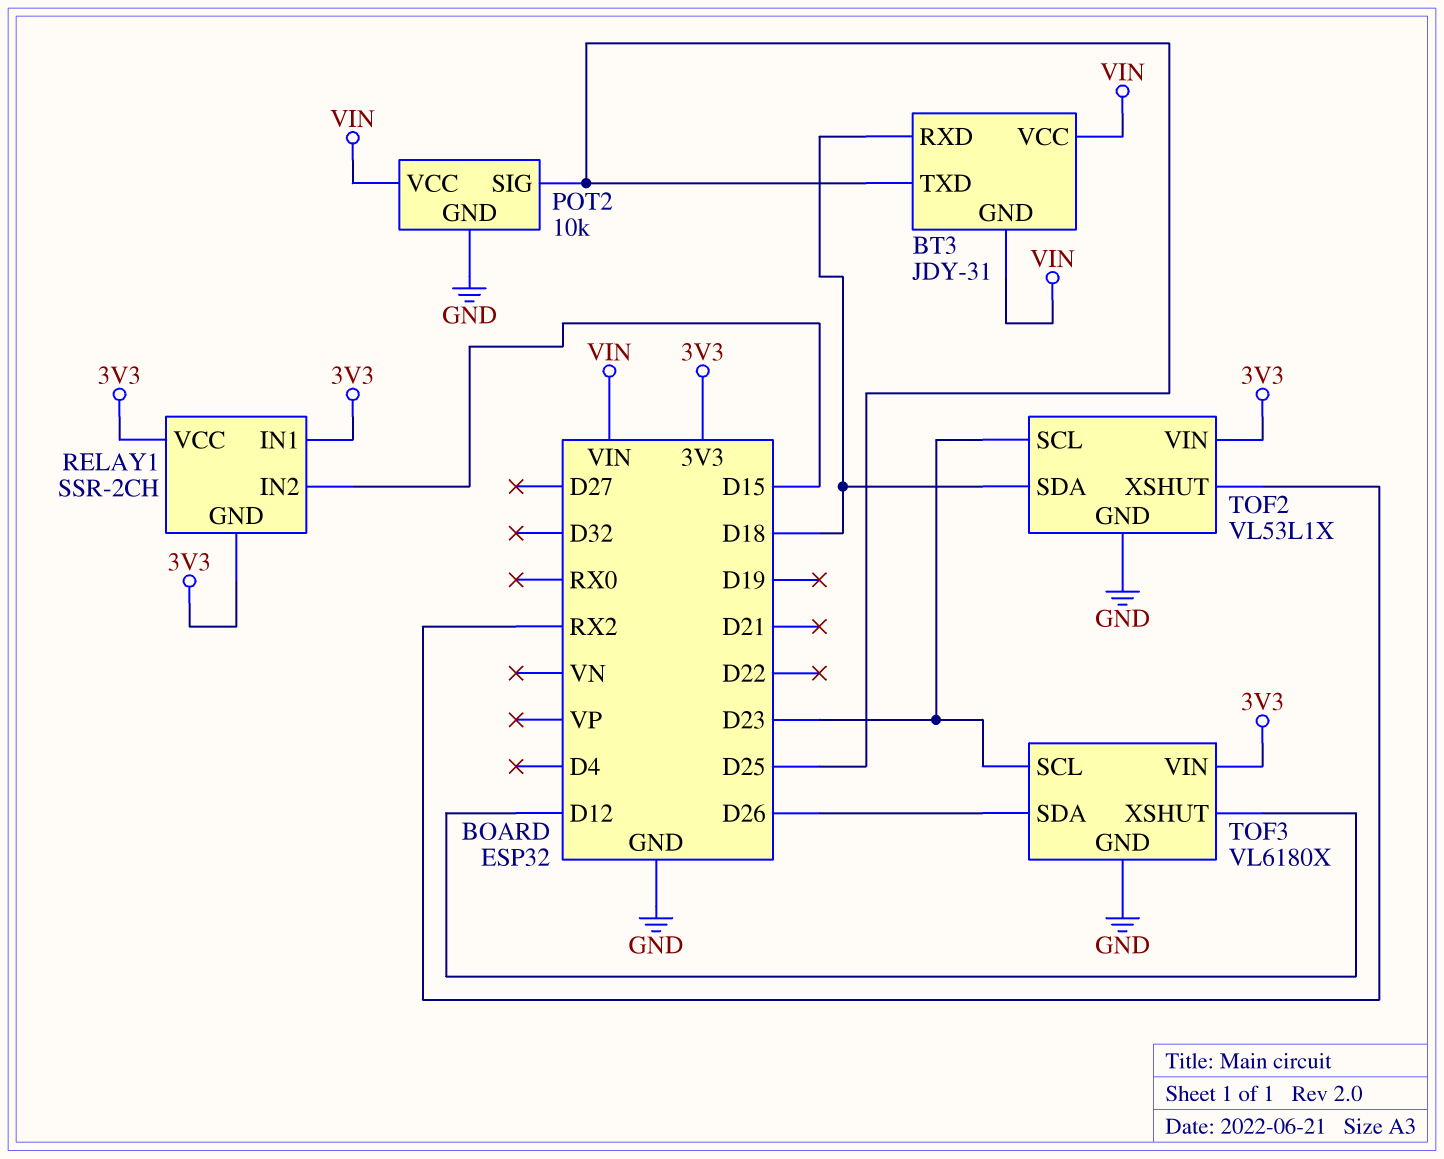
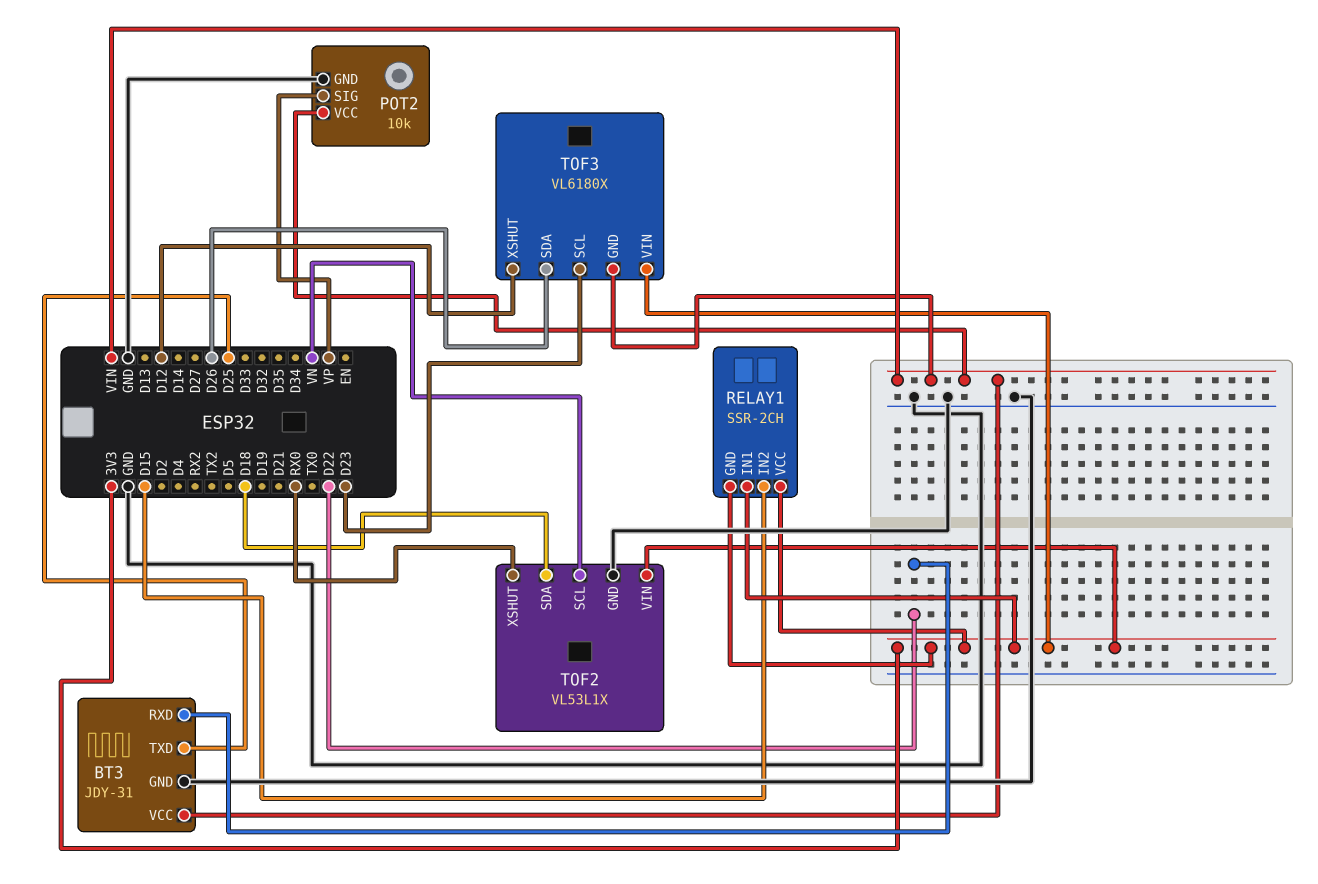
BT3 pin GND: VIN -> GND
BT3 pin RXD: D18 -> D22
POT2 pin SIG: D25 -> VP
TOF2 pin SCL: D23 -> VN
TOF2 pin XSHUT: RX2 -> RX0
TOF3 pin GND: GND -> VIN

